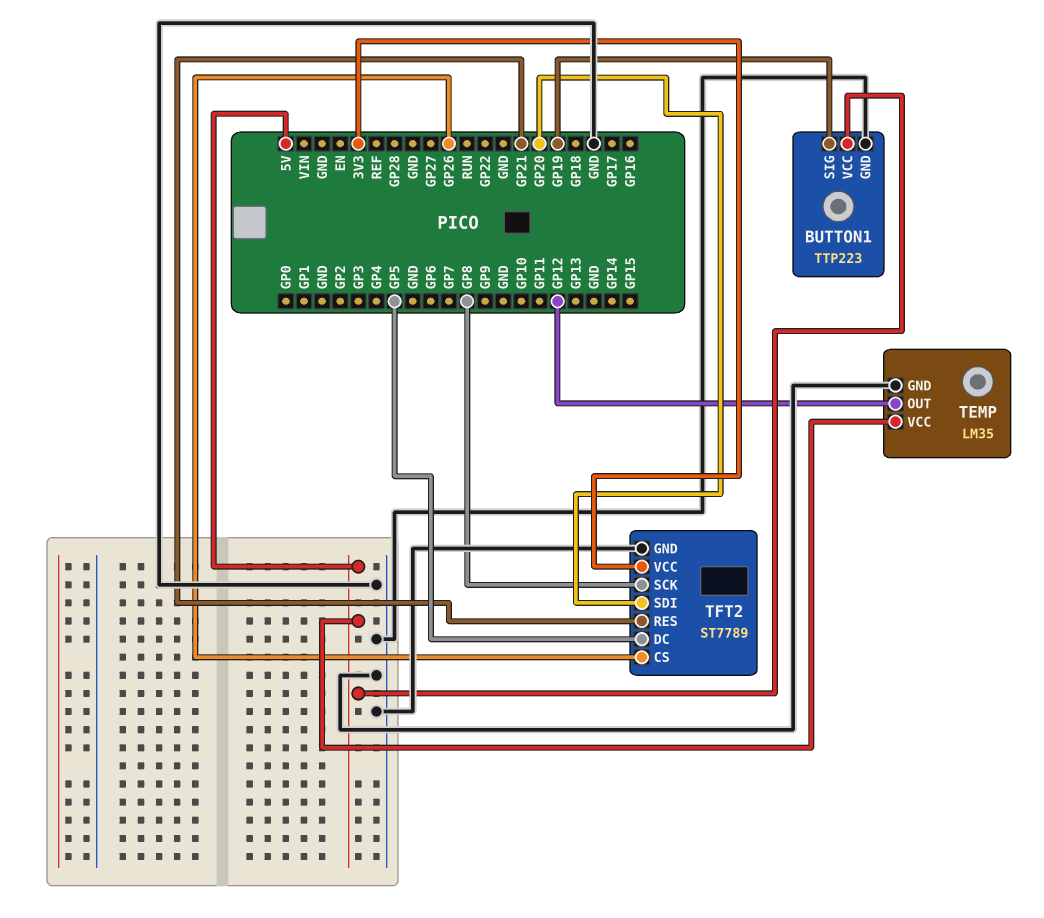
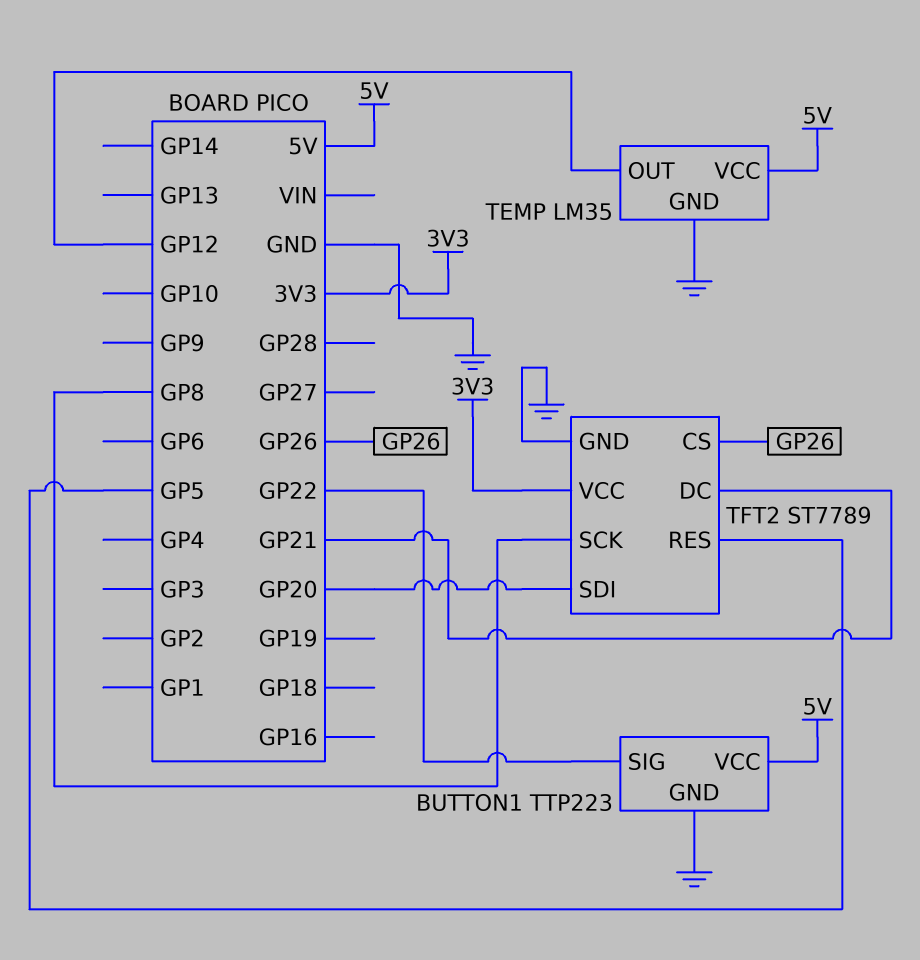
BUTTON1 pin SIG: GP19 -> GP22
TFT2 pin DC: GP5 -> GP21
TFT2 pin RES: GP21 -> GP5

